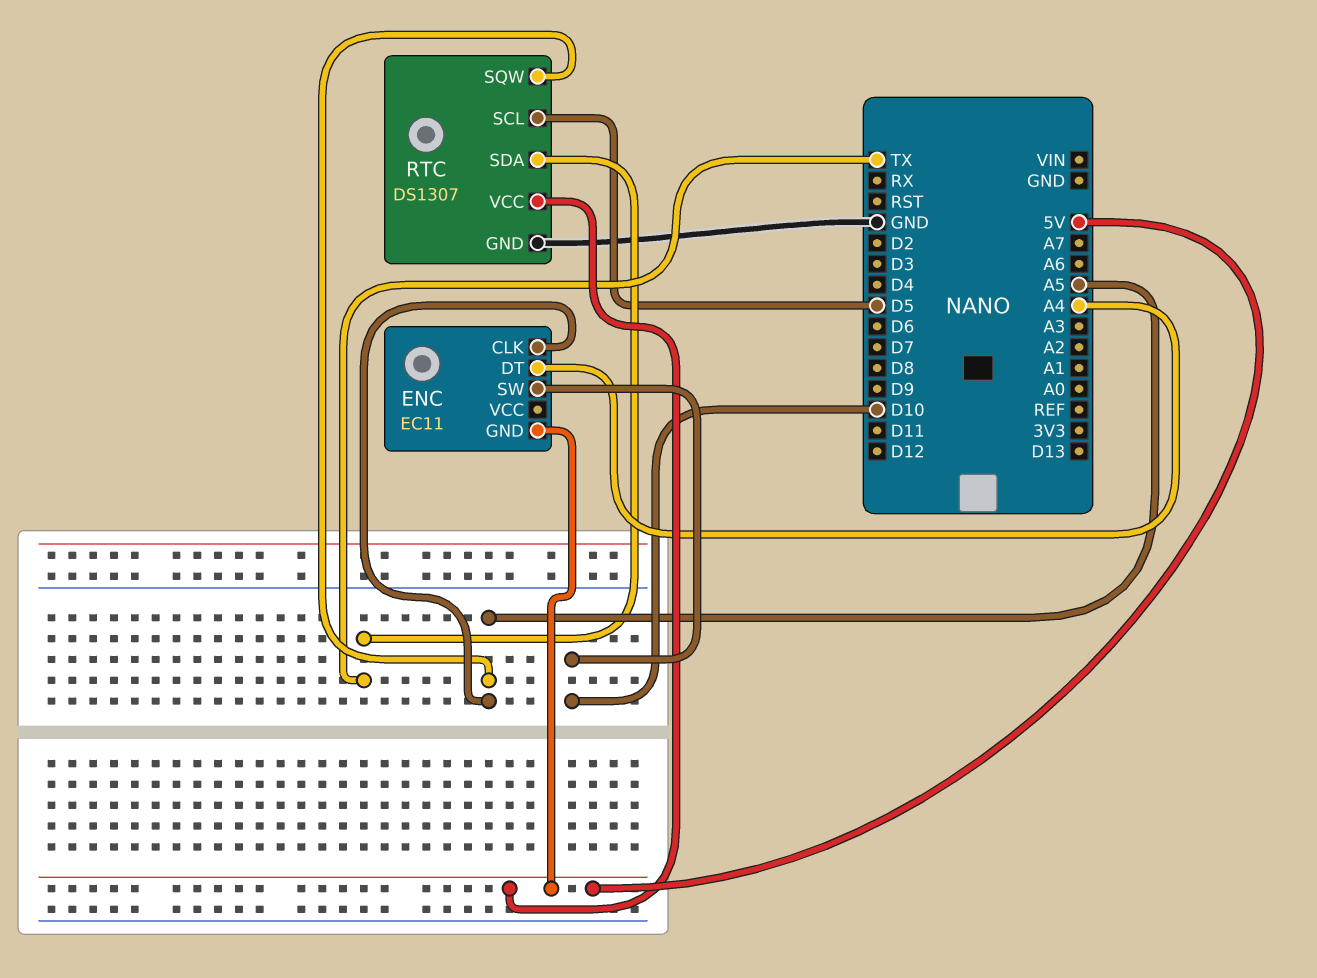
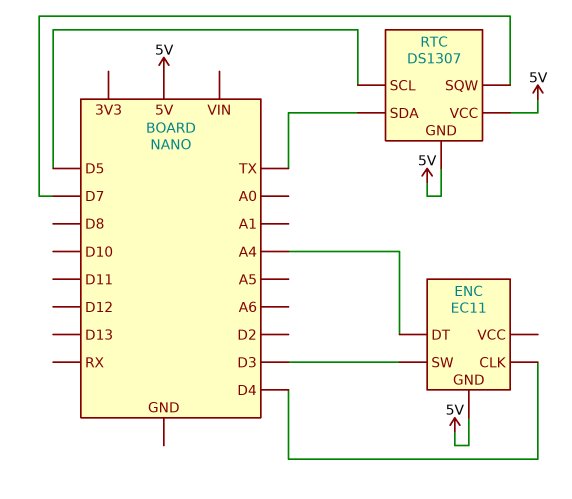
ENC pin CLK: A5 -> D4
ENC pin SW: D10 -> D3
RTC pin GND: GND -> 5V
RTC pin SQW: A5 -> D7

